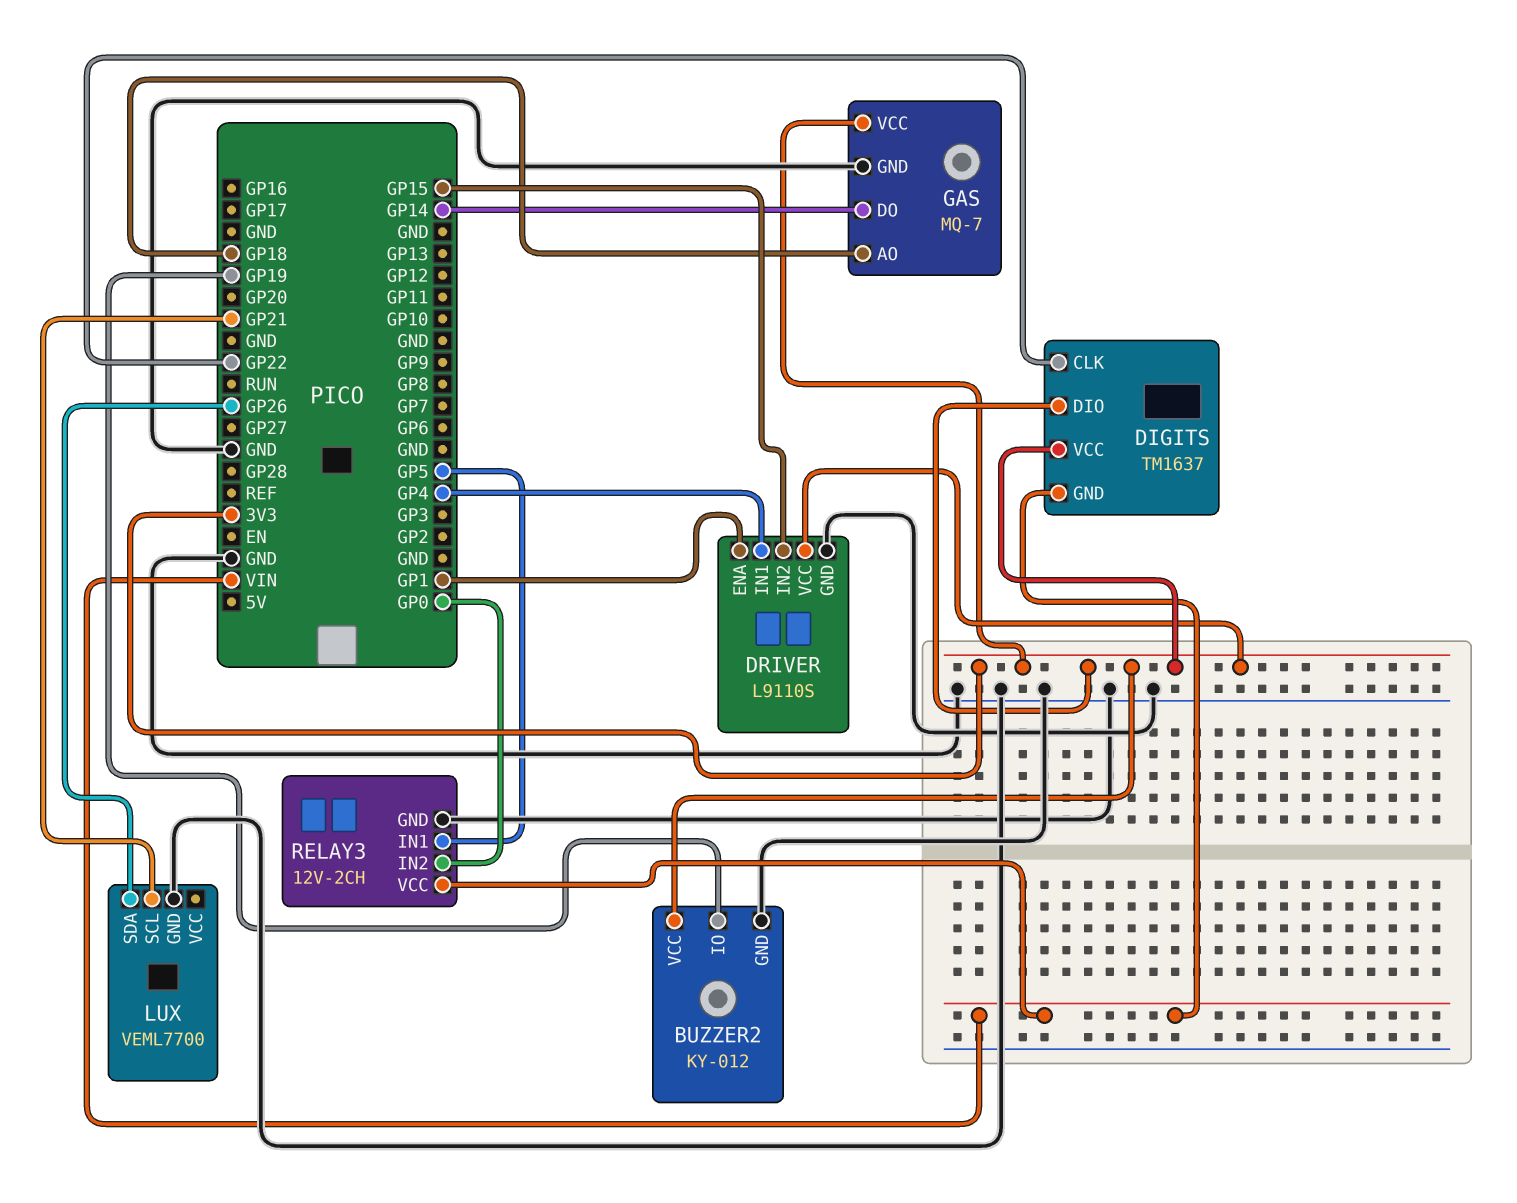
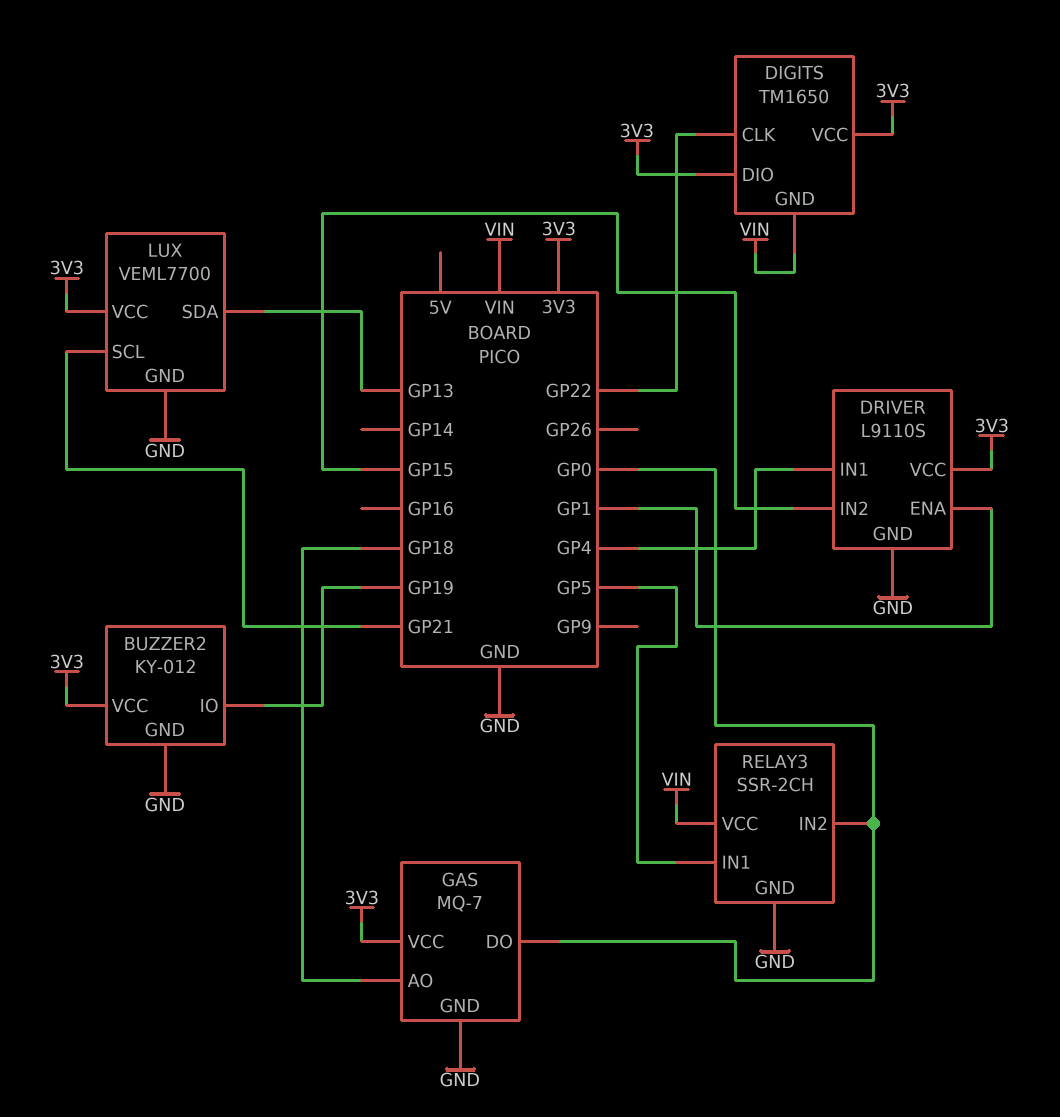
DIGITS: TM1637 -> TM1650
GAS pin DO: GP14 -> GP0
LUX pin SDA: GP26 -> GP13
LUX pin VCC: none -> 3V3
RELAY3: 12V-2CH -> SSR-2CH

